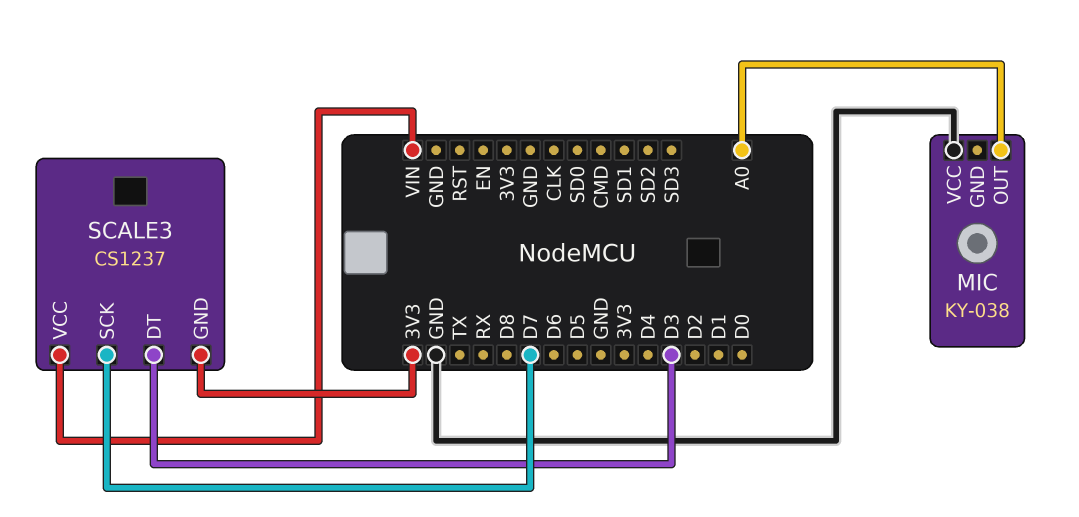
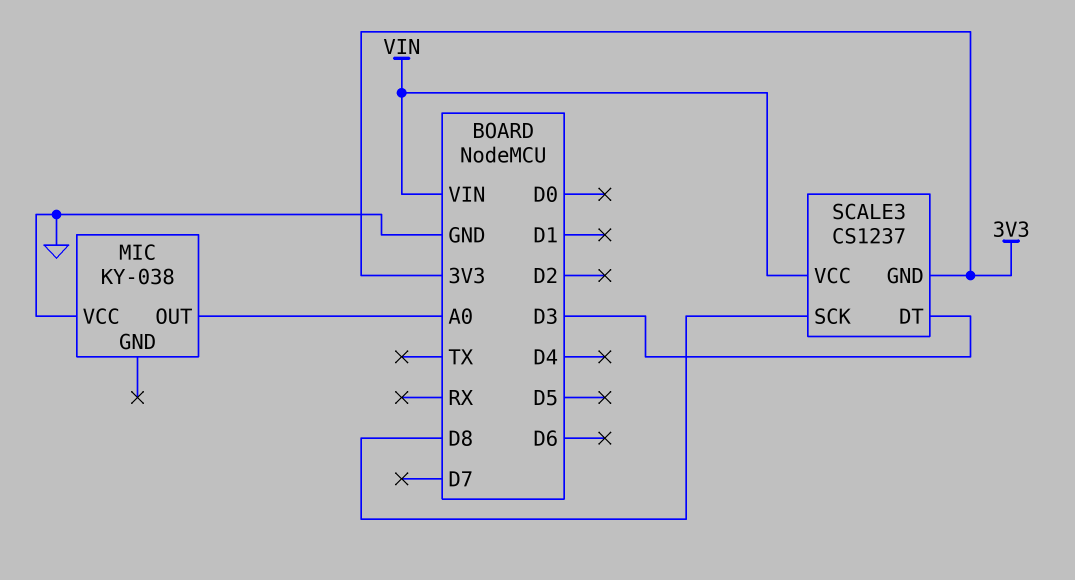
SCALE3 pin SCK: D7 -> D8

